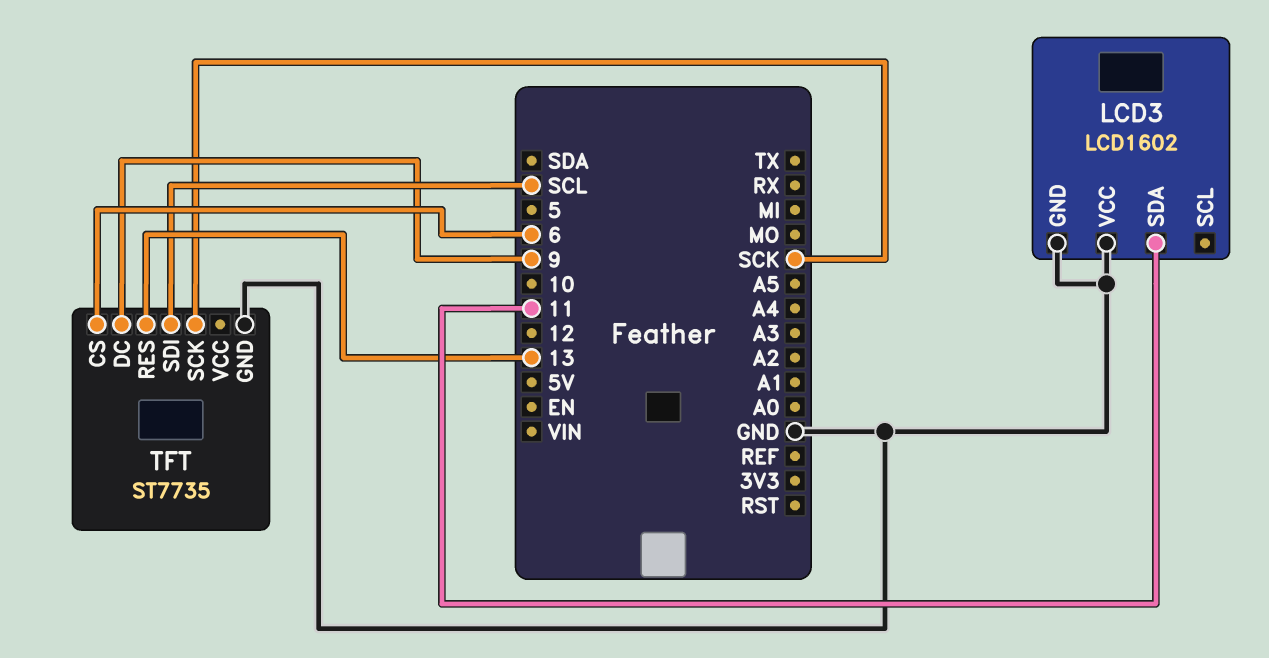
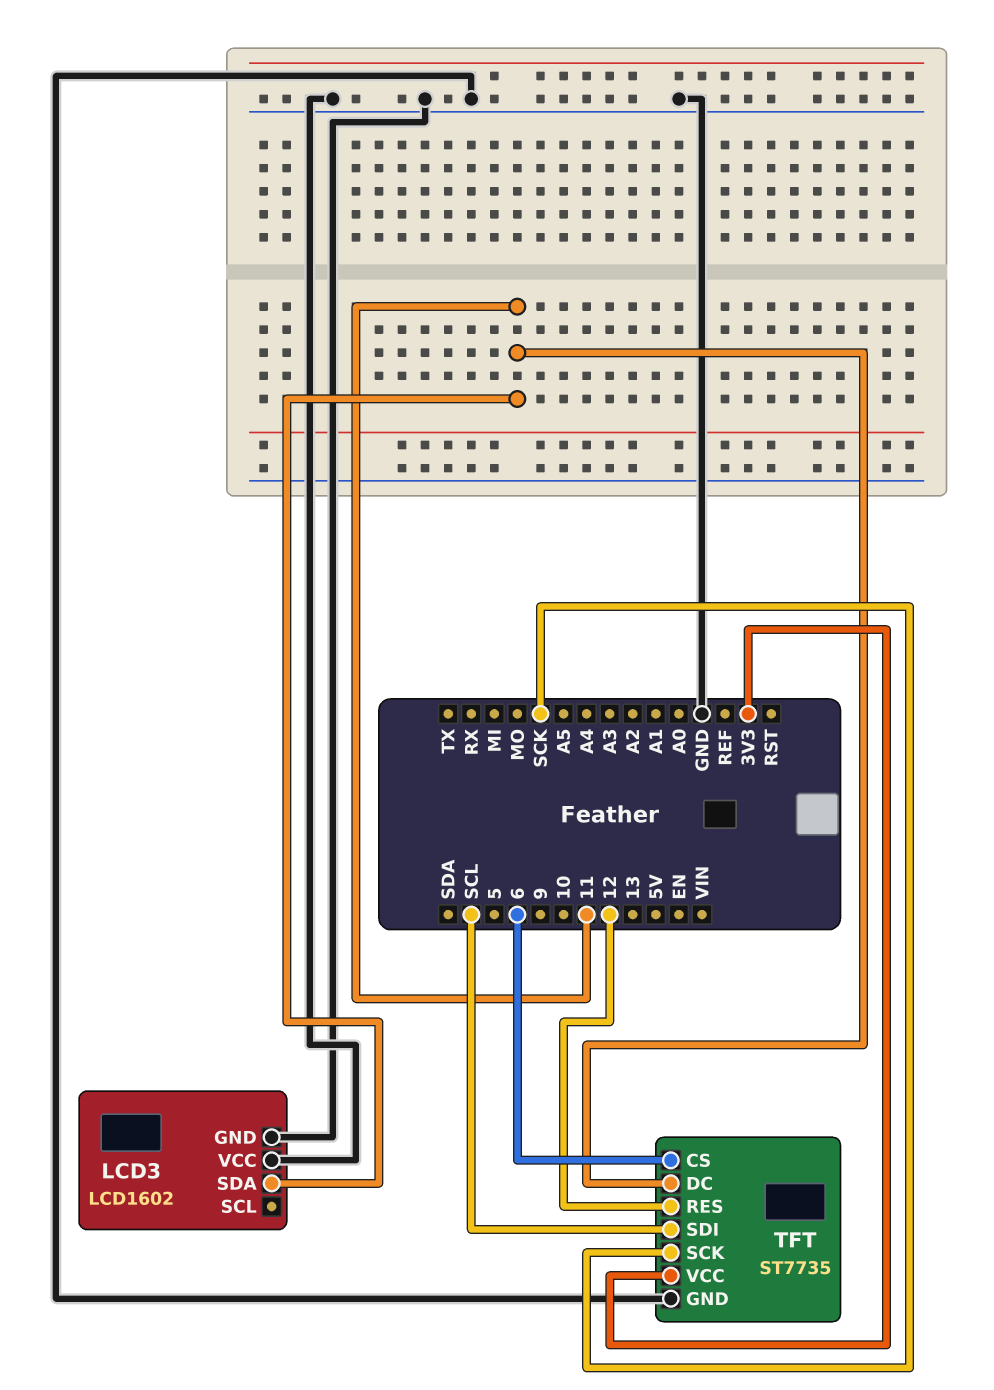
TFT pin DC: 9 -> 11
TFT pin RES: 13 -> 12
TFT pin VCC: none -> 3V3

